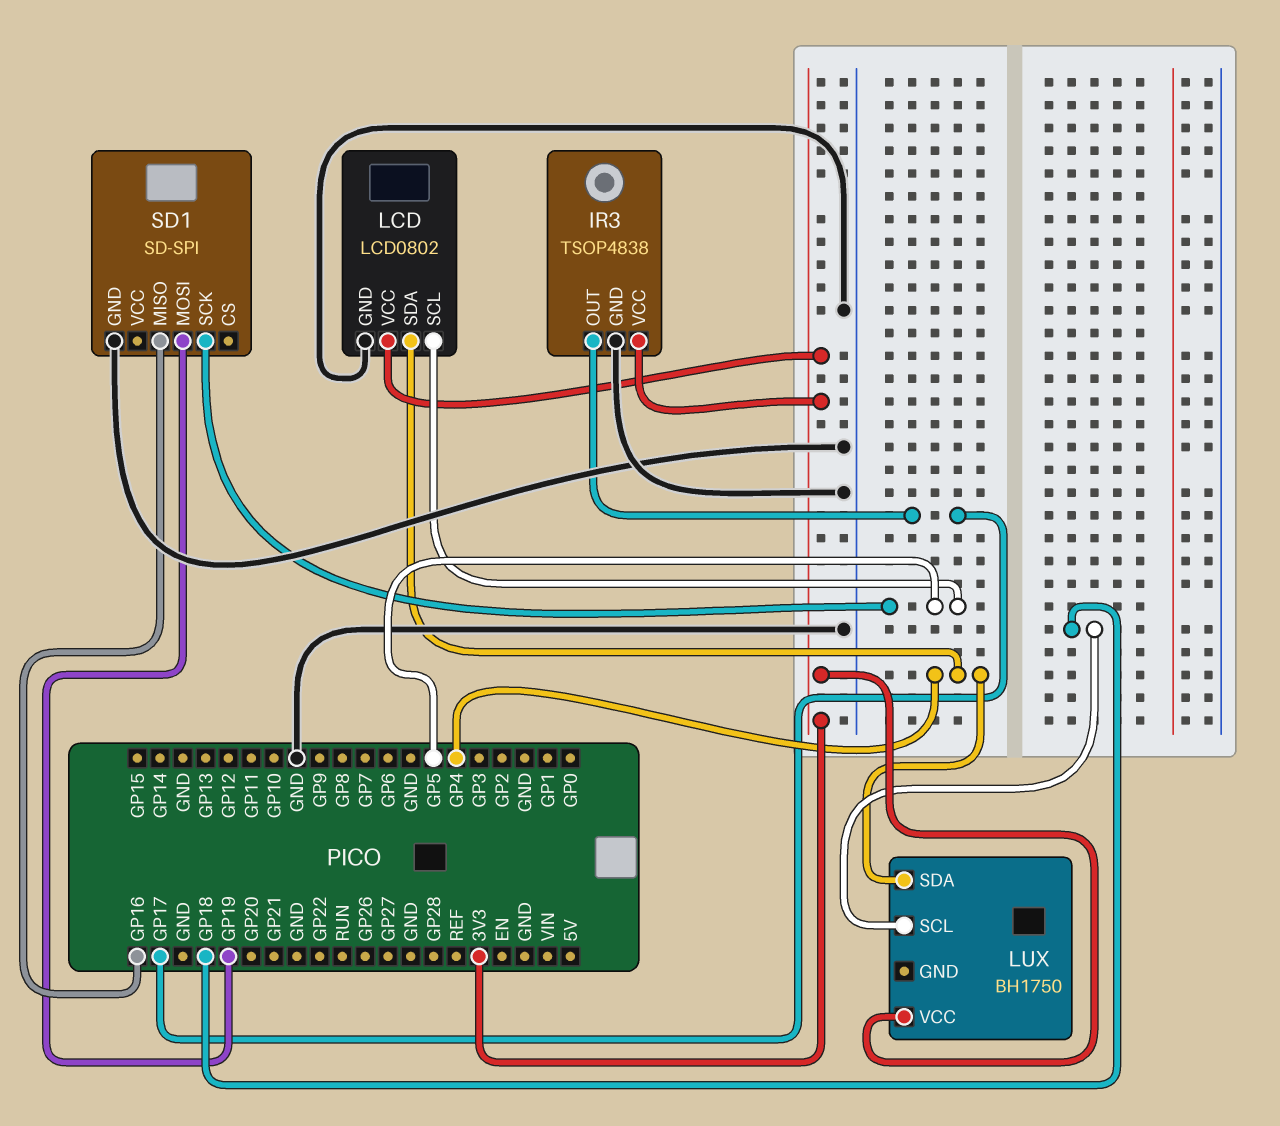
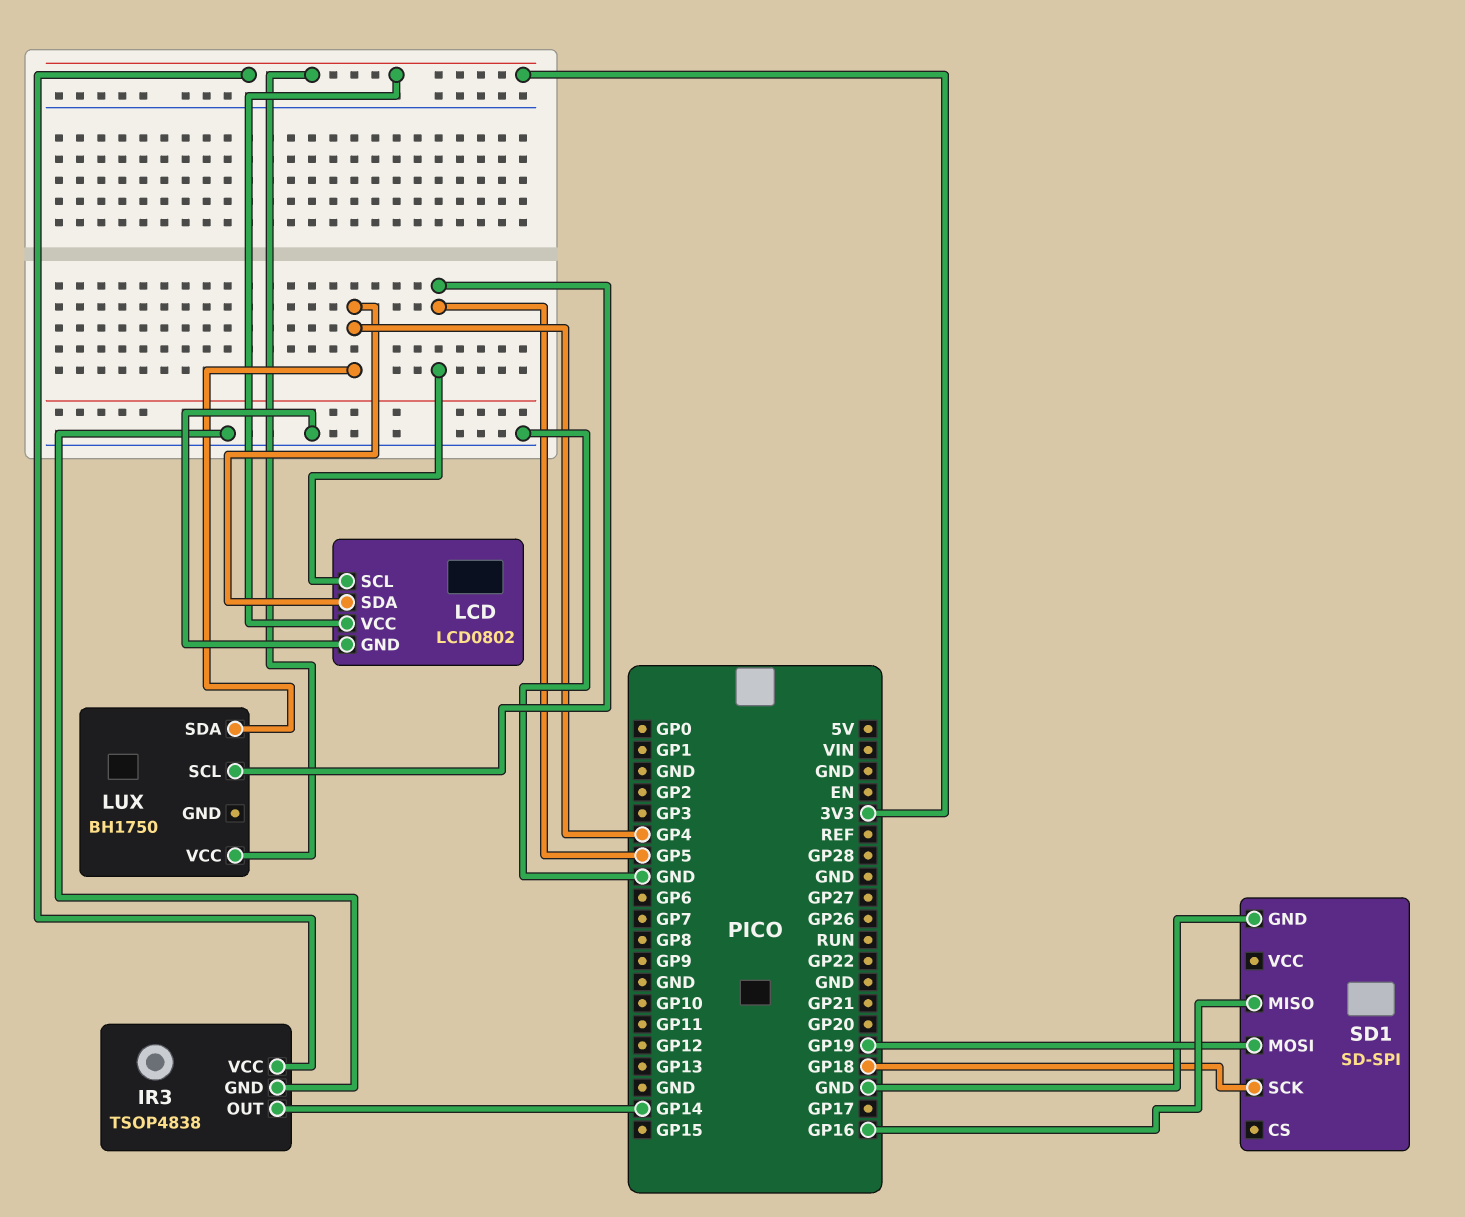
IR3 pin OUT: GP17 -> GP14
LUX pin SCL: GP18 -> GP5
SD1 pin SCK: GP5 -> GP18

